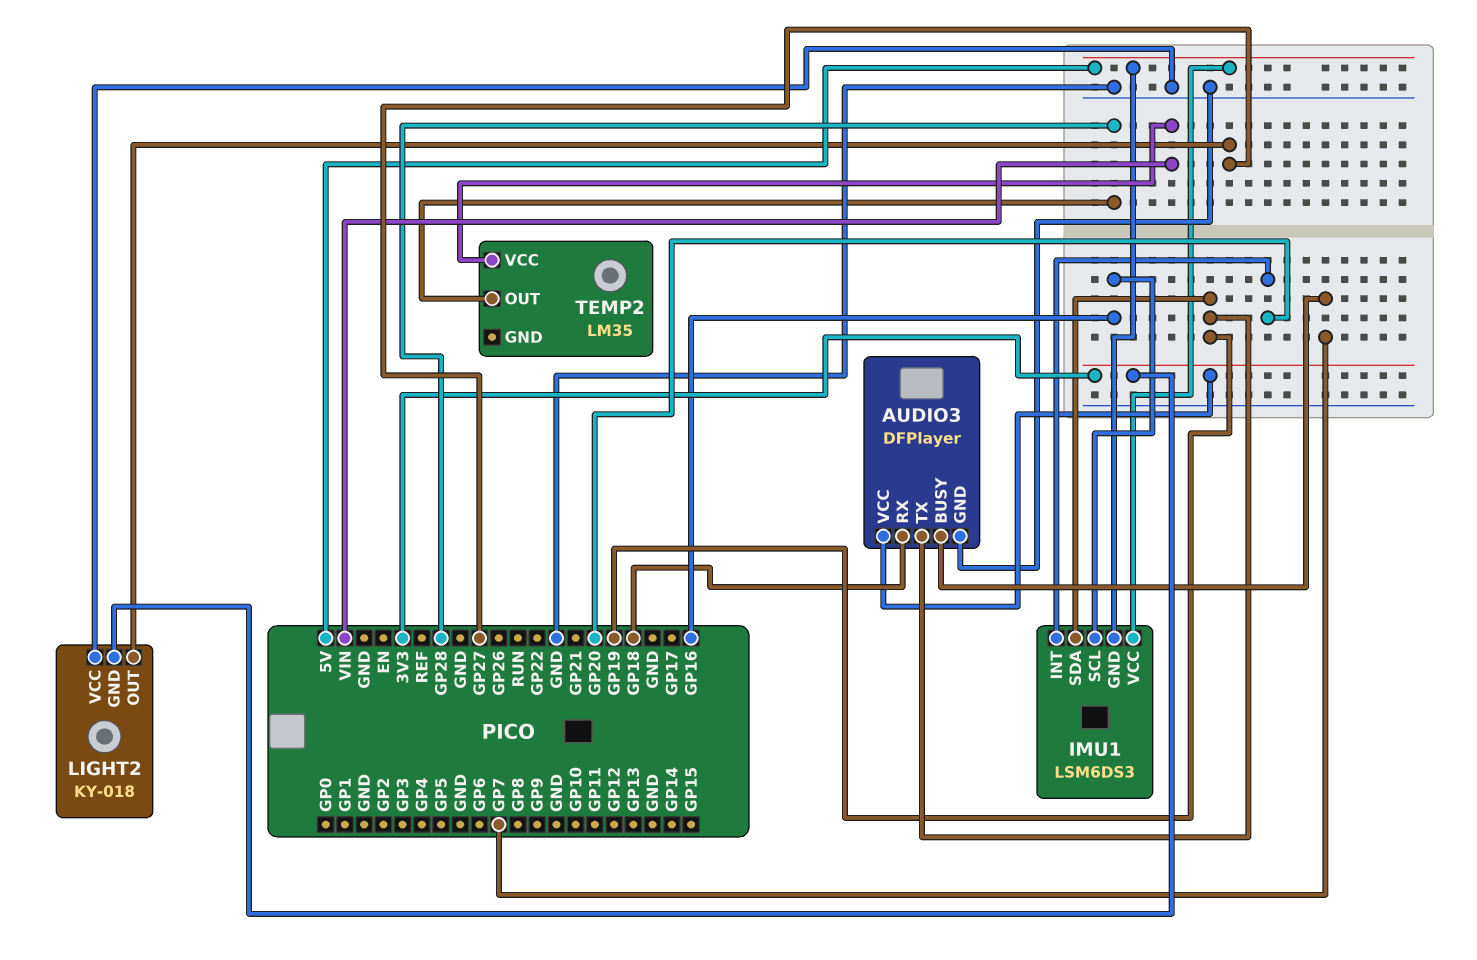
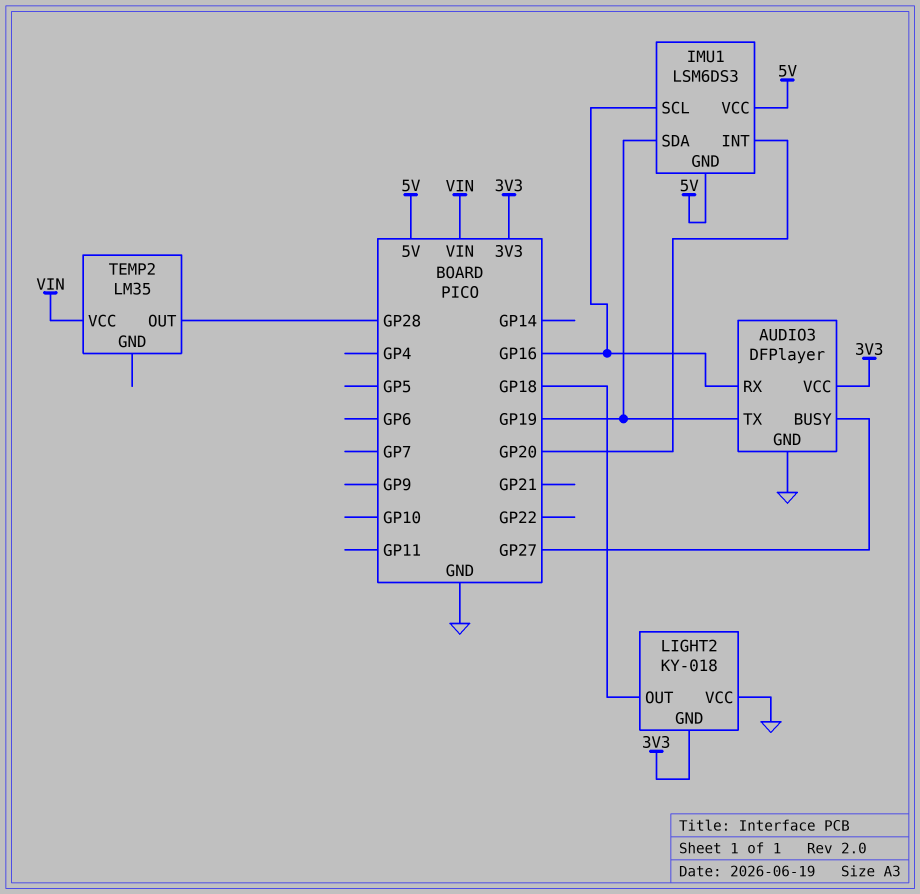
AUDIO3 pin BUSY: GP7 -> GP27
AUDIO3 pin RX: GP18 -> GP16
LIGHT2 pin OUT: GP27 -> GP18

